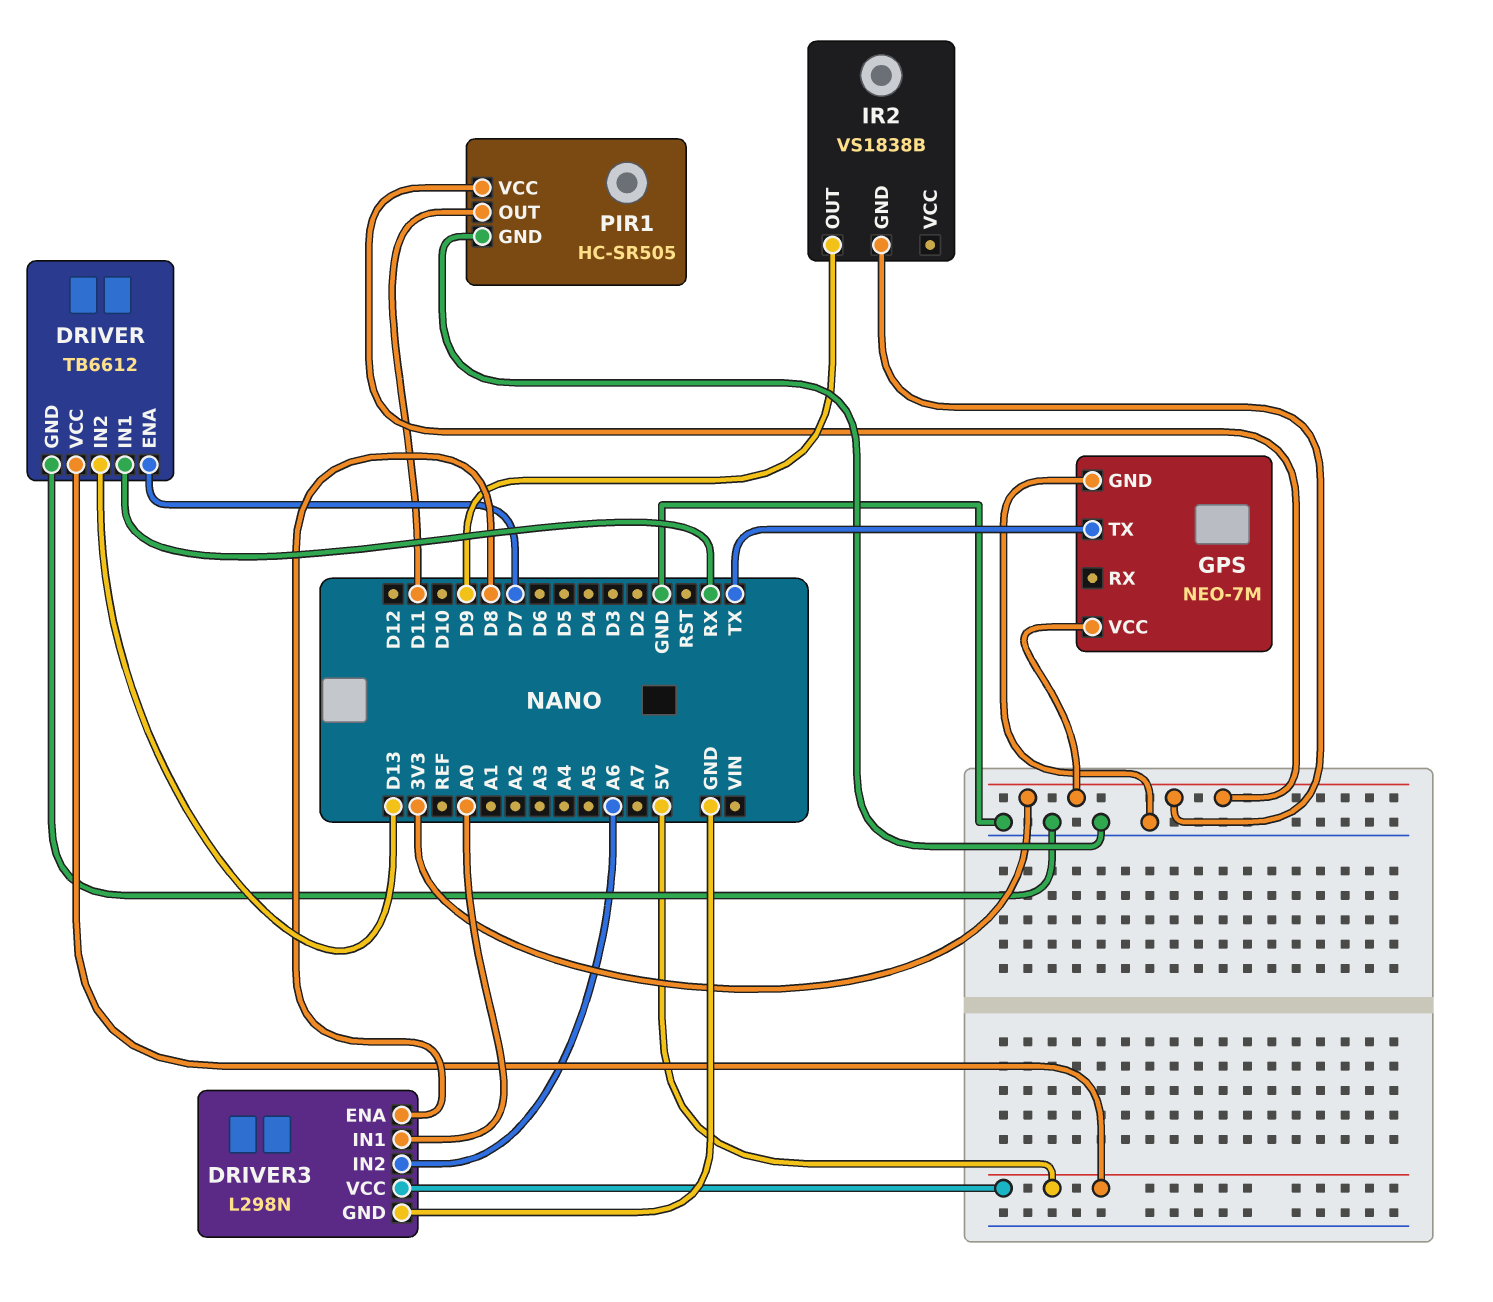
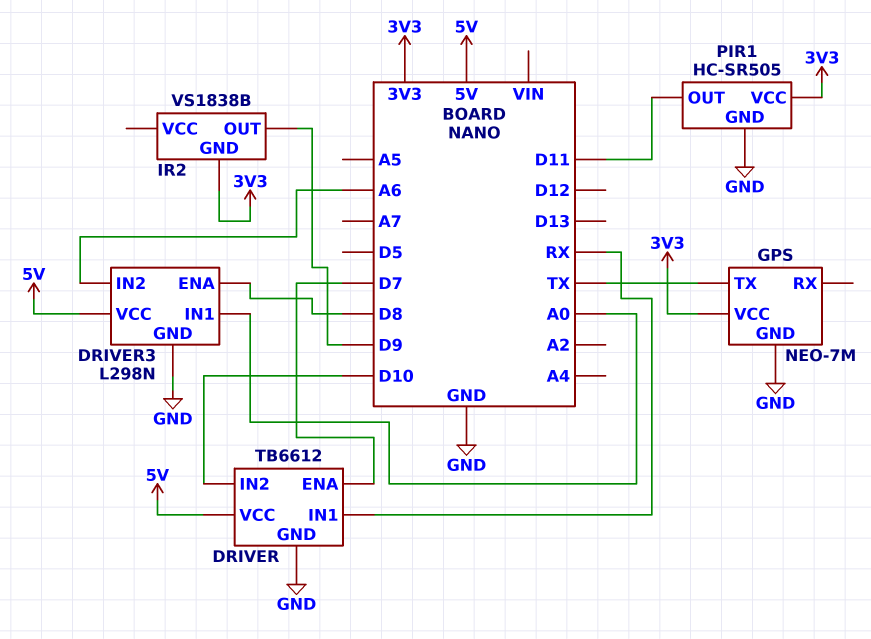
DRIVER pin IN2: D13 -> D10

